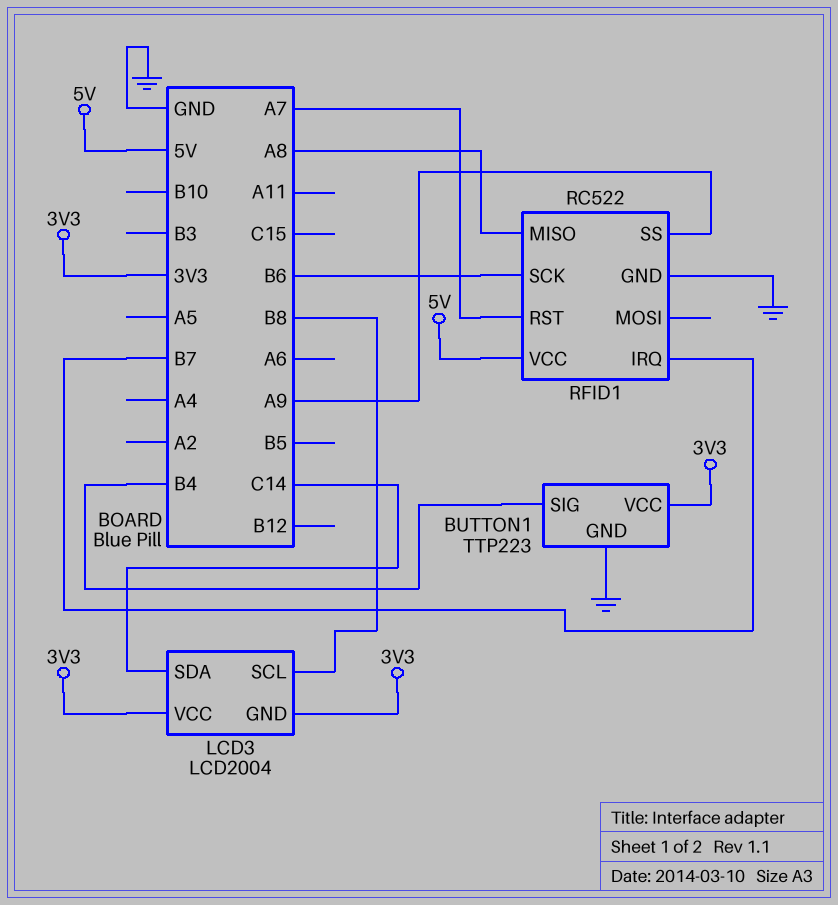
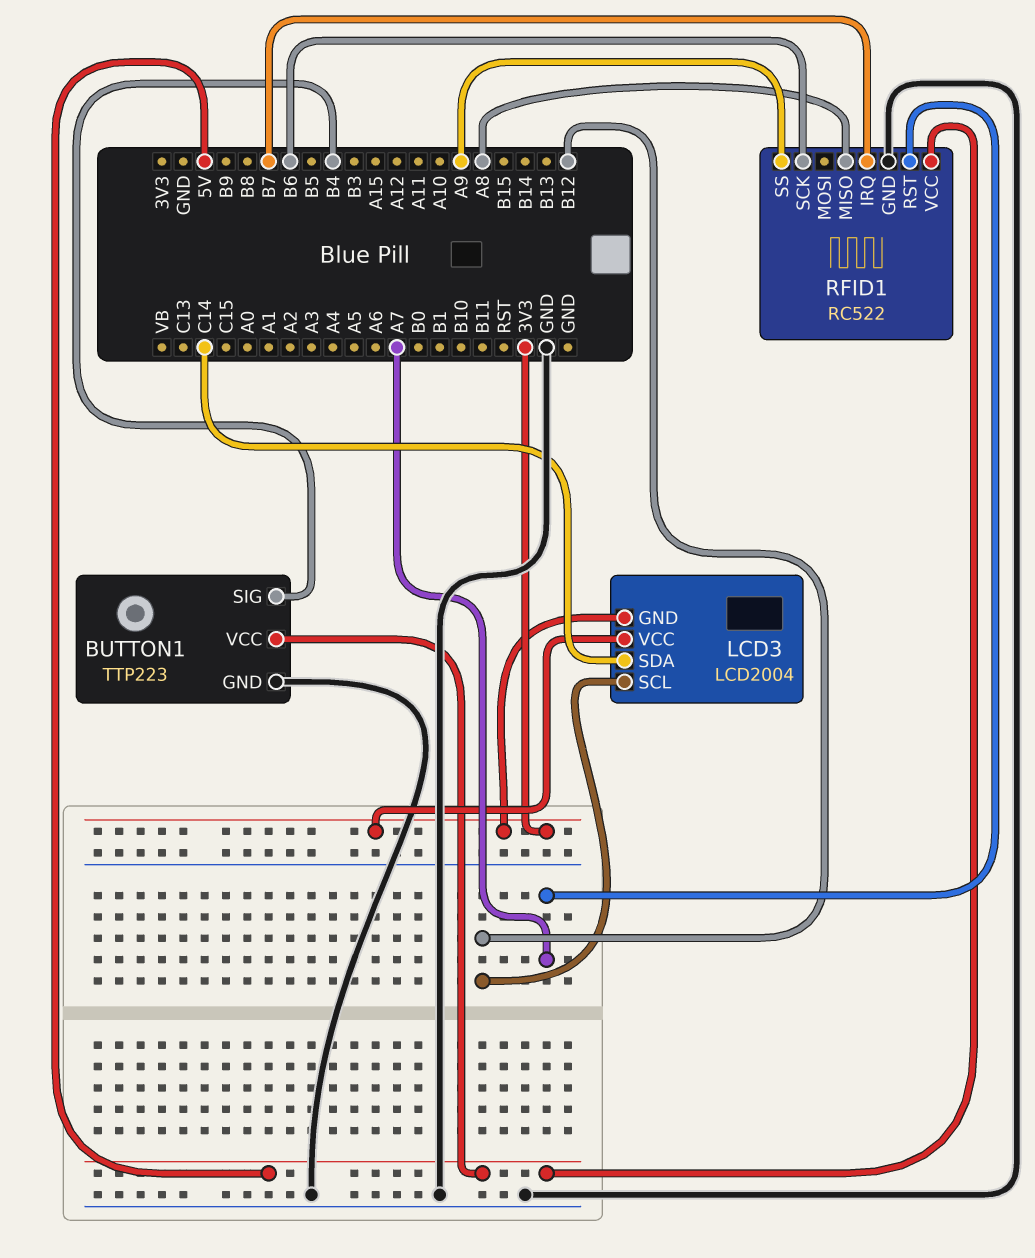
BUTTON1 pin VCC: 3V3 -> 5V
LCD3 pin SCL: B8 -> B12

